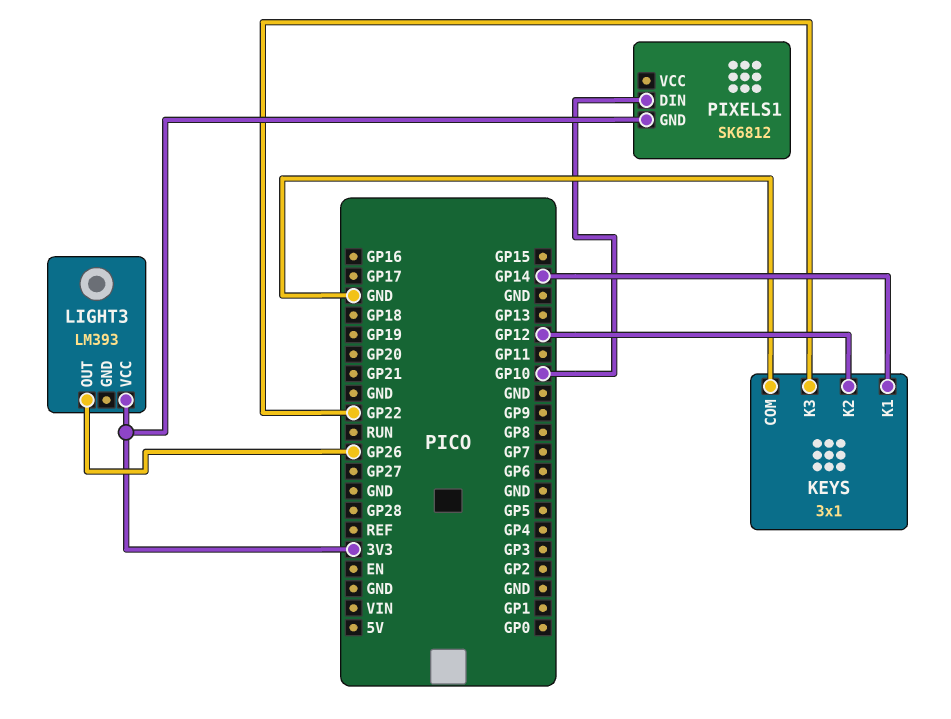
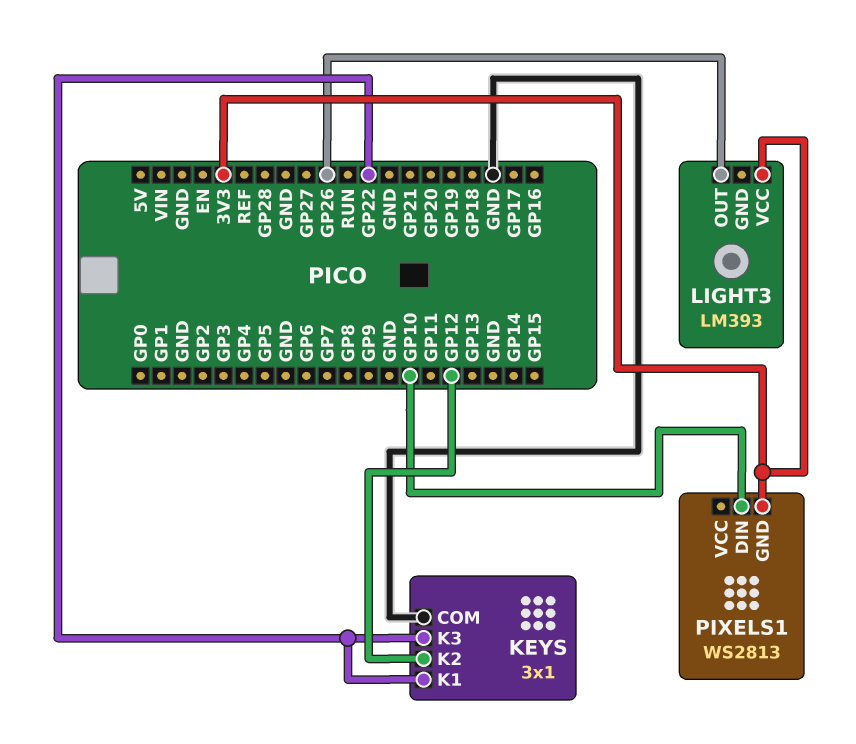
KEYS pin K1: GP14 -> GP22
PIXELS1: SK6812 -> WS2813

